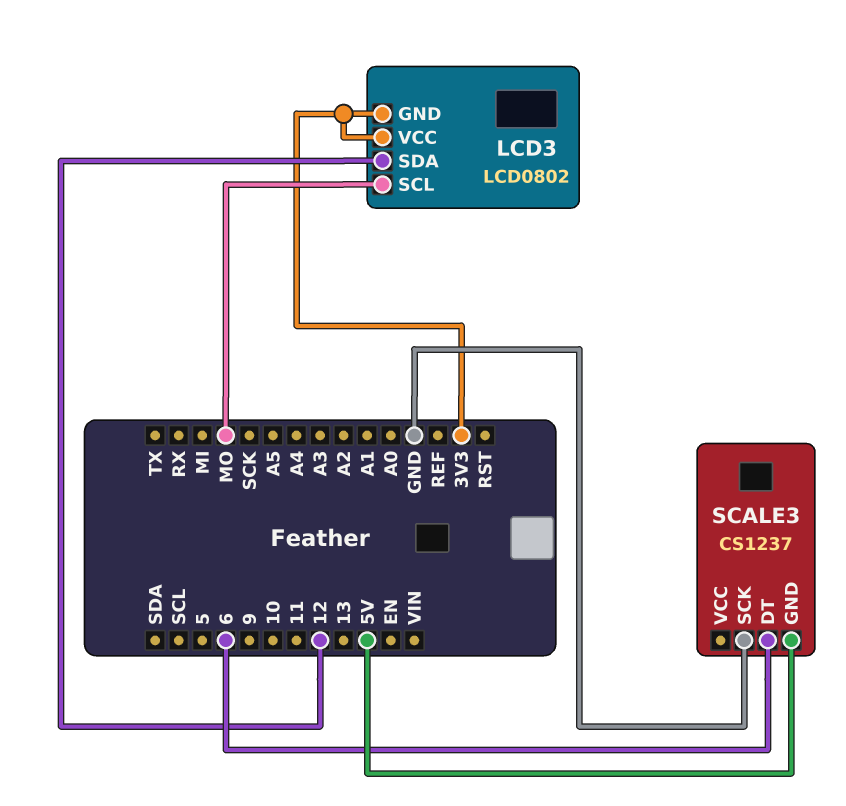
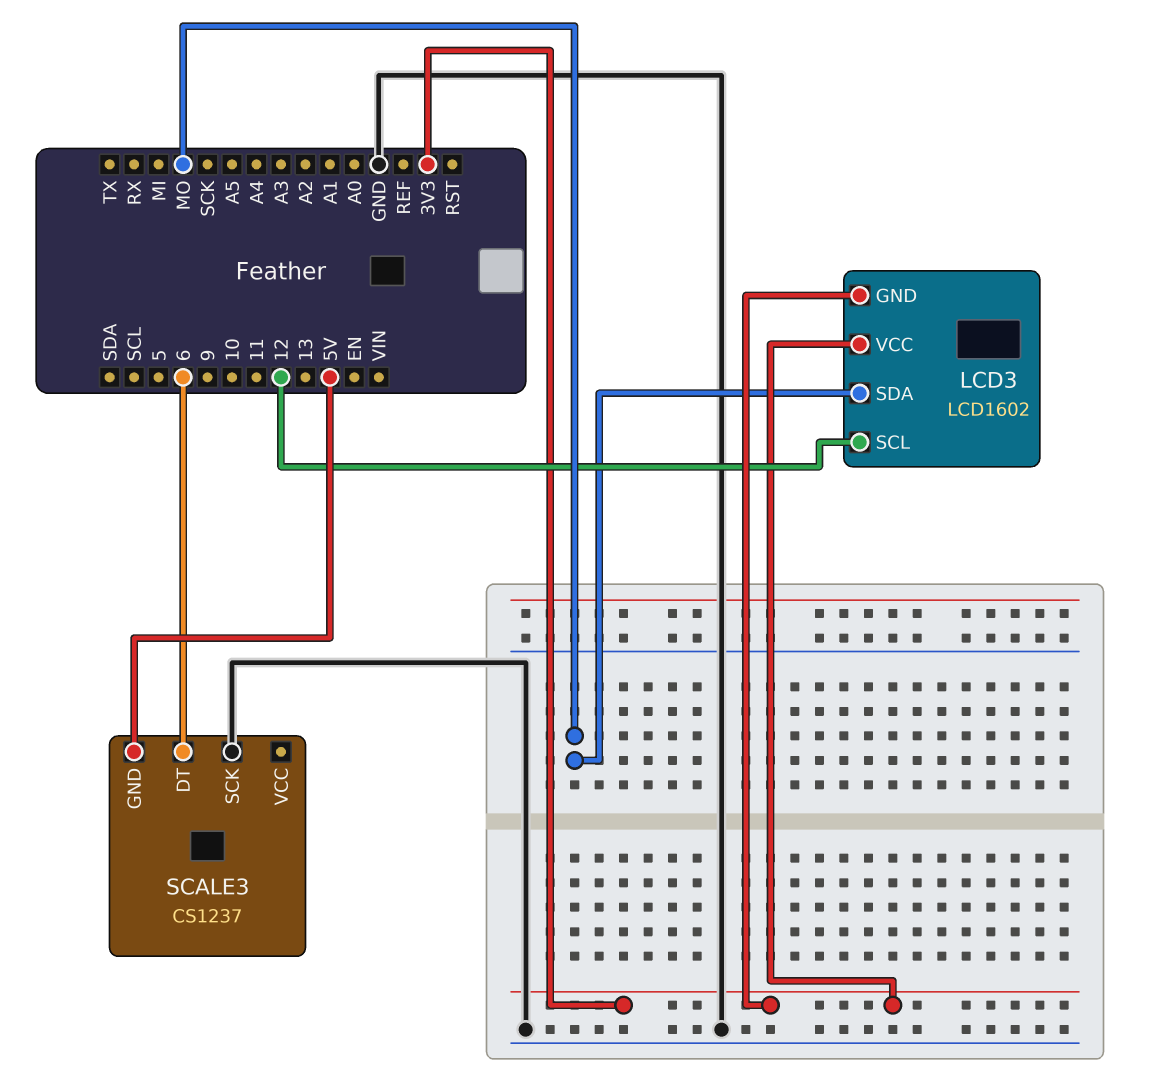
LCD3: LCD0802 -> LCD1602
LCD3 pin SCL: MO -> 12
LCD3 pin SDA: 12 -> MO

